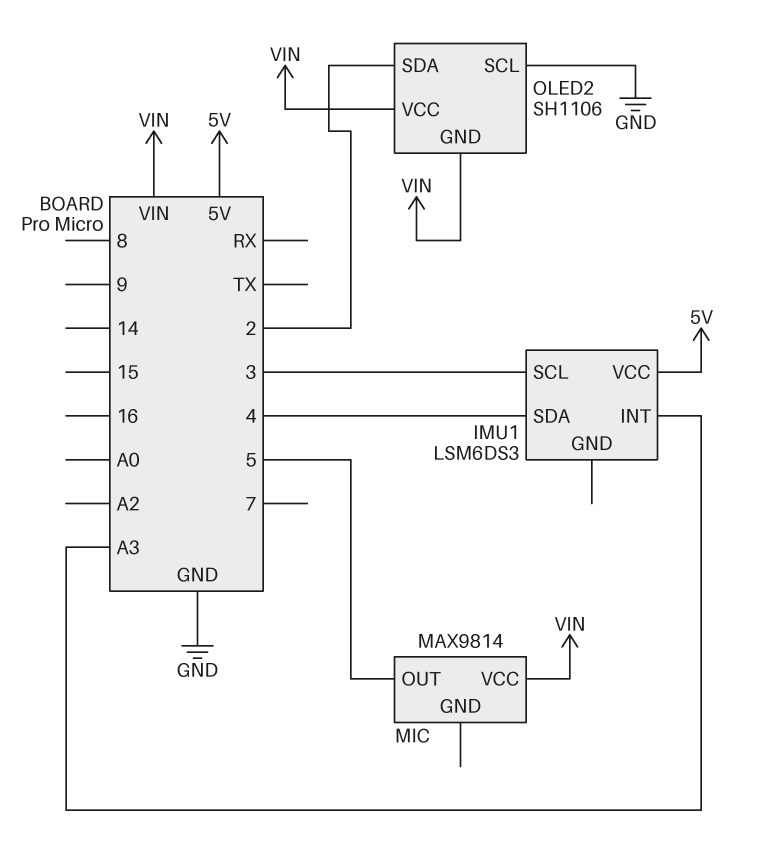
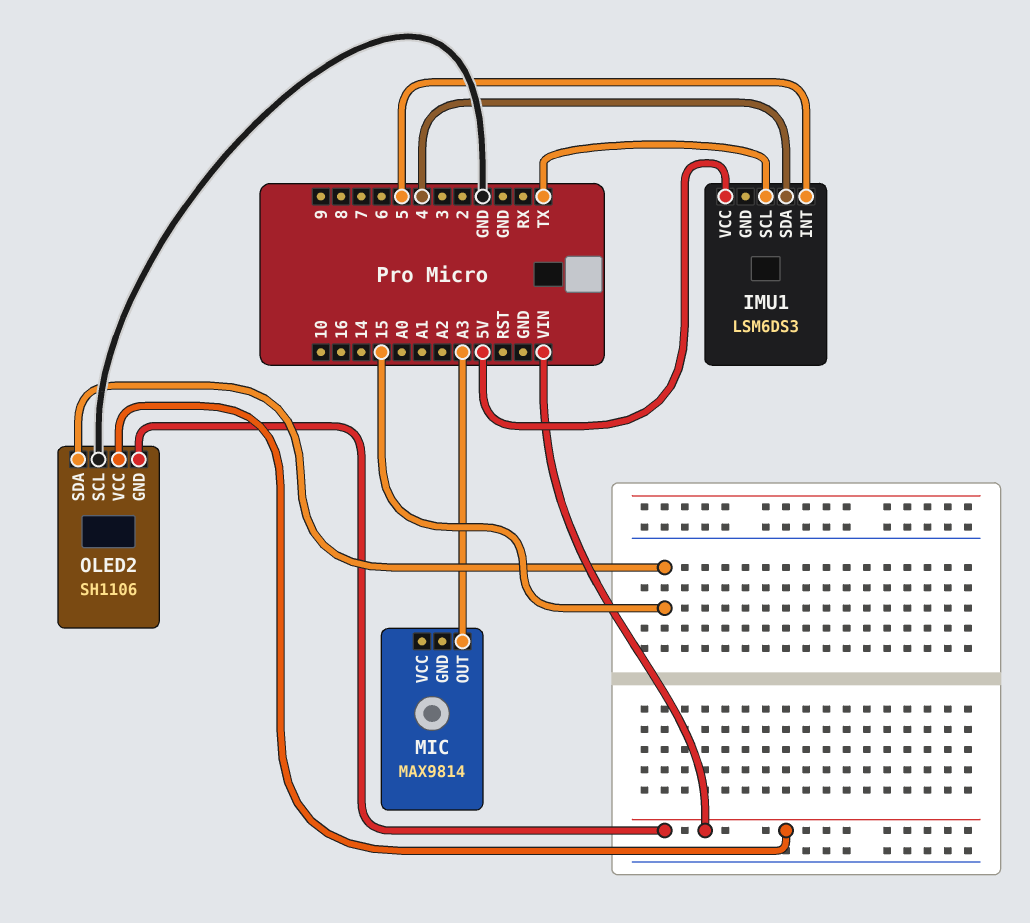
IMU1 pin INT: A3 -> 5
IMU1 pin SCL: 3 -> TX
MIC pin OUT: 5 -> A3
MIC pin VCC: VIN -> none
OLED2 pin SDA: 2 -> 15

